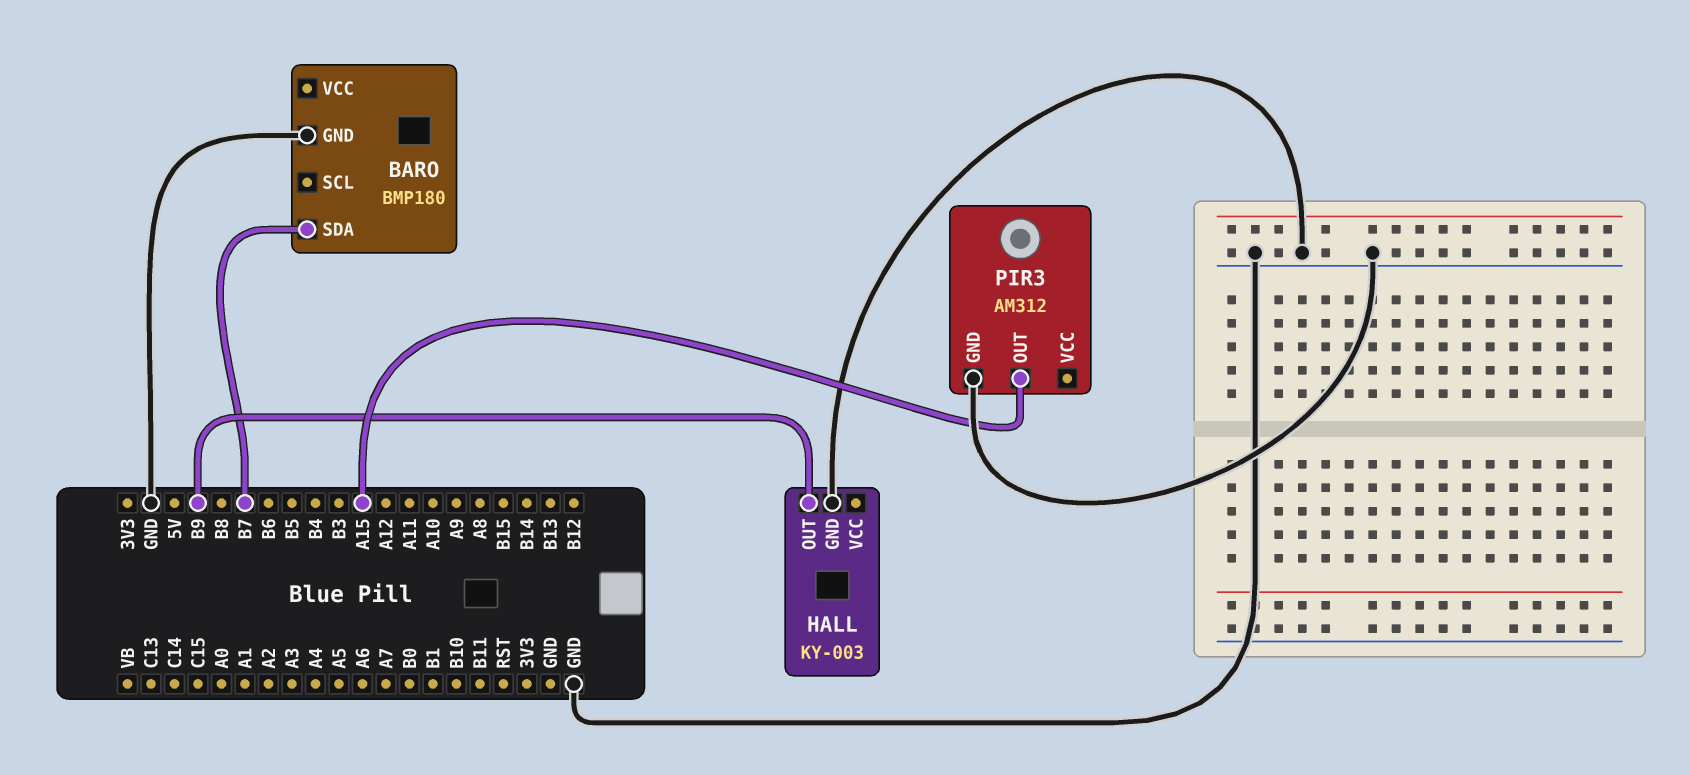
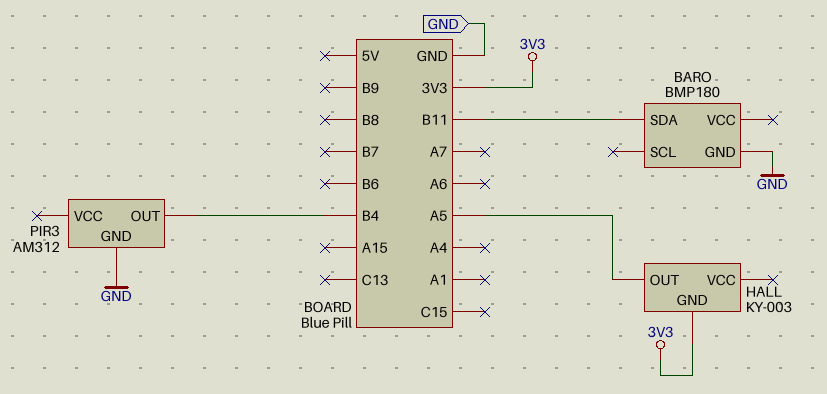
BARO pin SDA: B7 -> B11
HALL pin GND: GND -> 3V3
HALL pin OUT: B9 -> A5
PIR3 pin OUT: A15 -> B4

